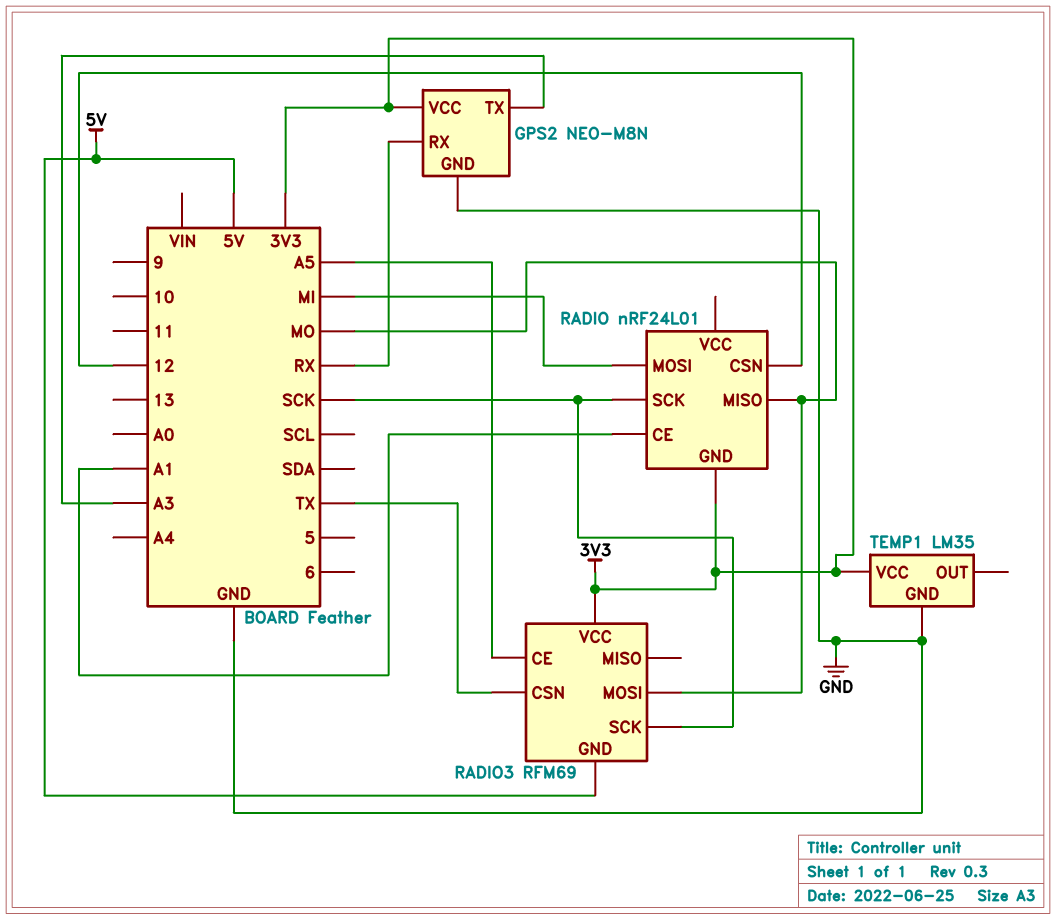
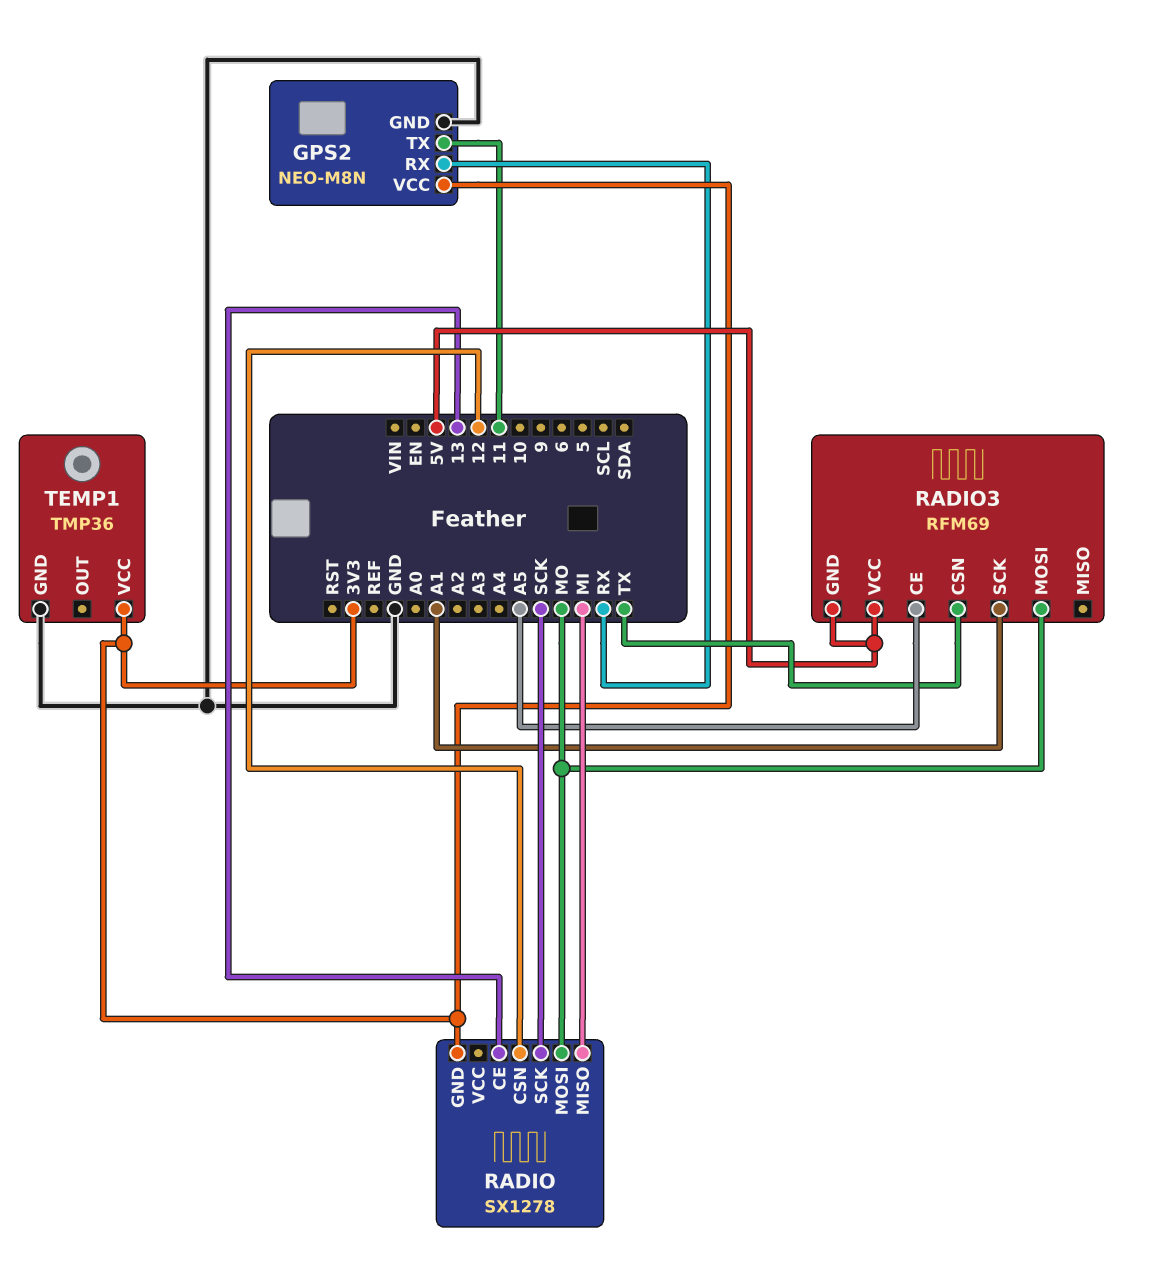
GPS2 pin TX: A3 -> 11
RADIO: nRF24L01 -> SX1278
RADIO pin CE: A1 -> 13
RADIO pin MISO: MO -> MI
RADIO pin MOSI: MI -> MO
RADIO3 pin SCK: SCK -> A1
RADIO3 pin VCC: 3V3 -> 5V
TEMP1: LM35 -> TMP36

